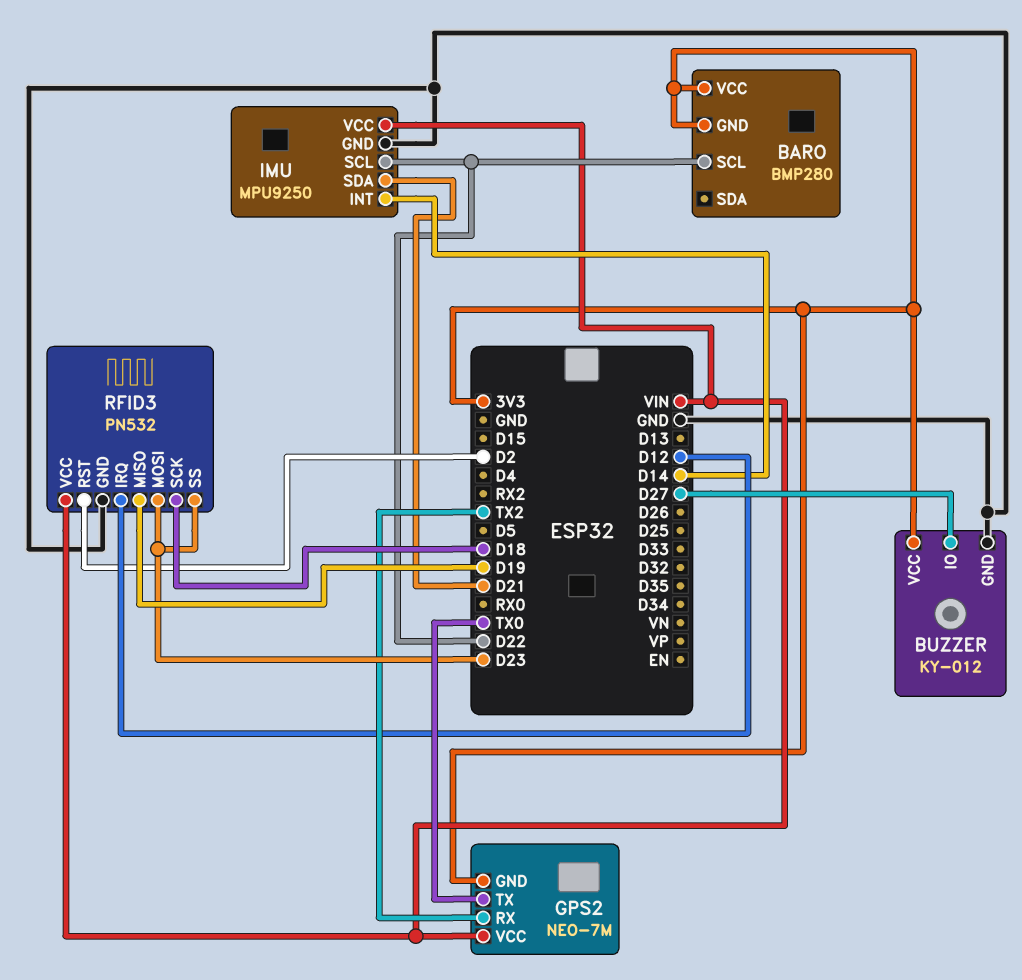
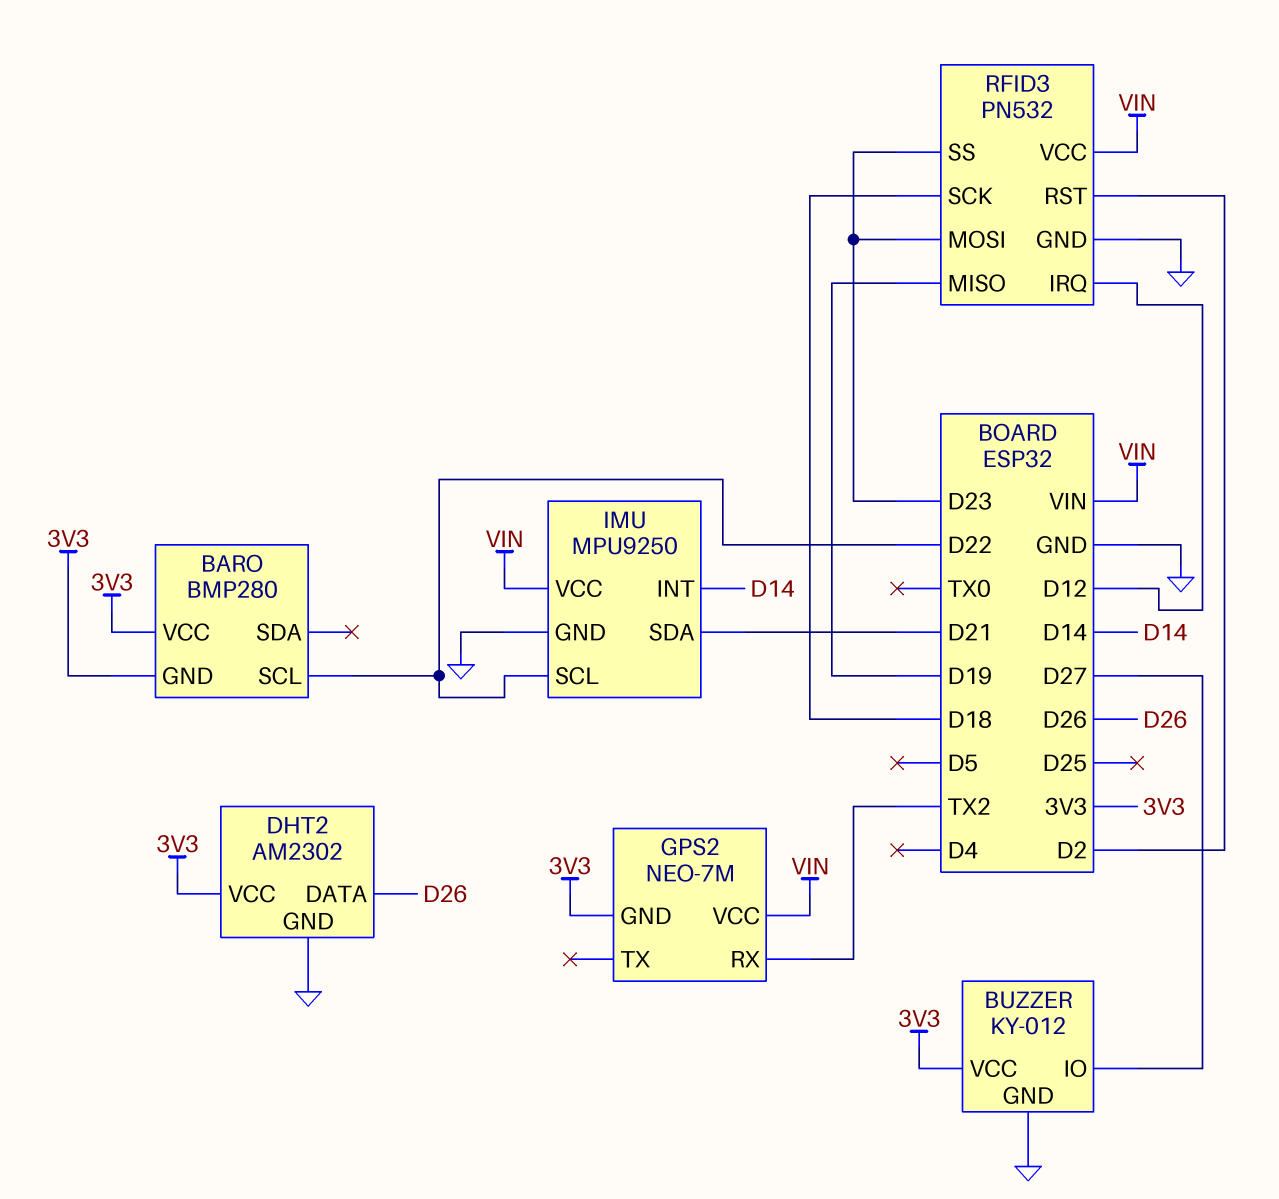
DHT2: none -> AM2302
DHT2 pin DATA: none -> D26
DHT2 pin GND: none -> GND
DHT2 pin VCC: none -> 3V3
GPS2 pin TX: TX0 -> none

